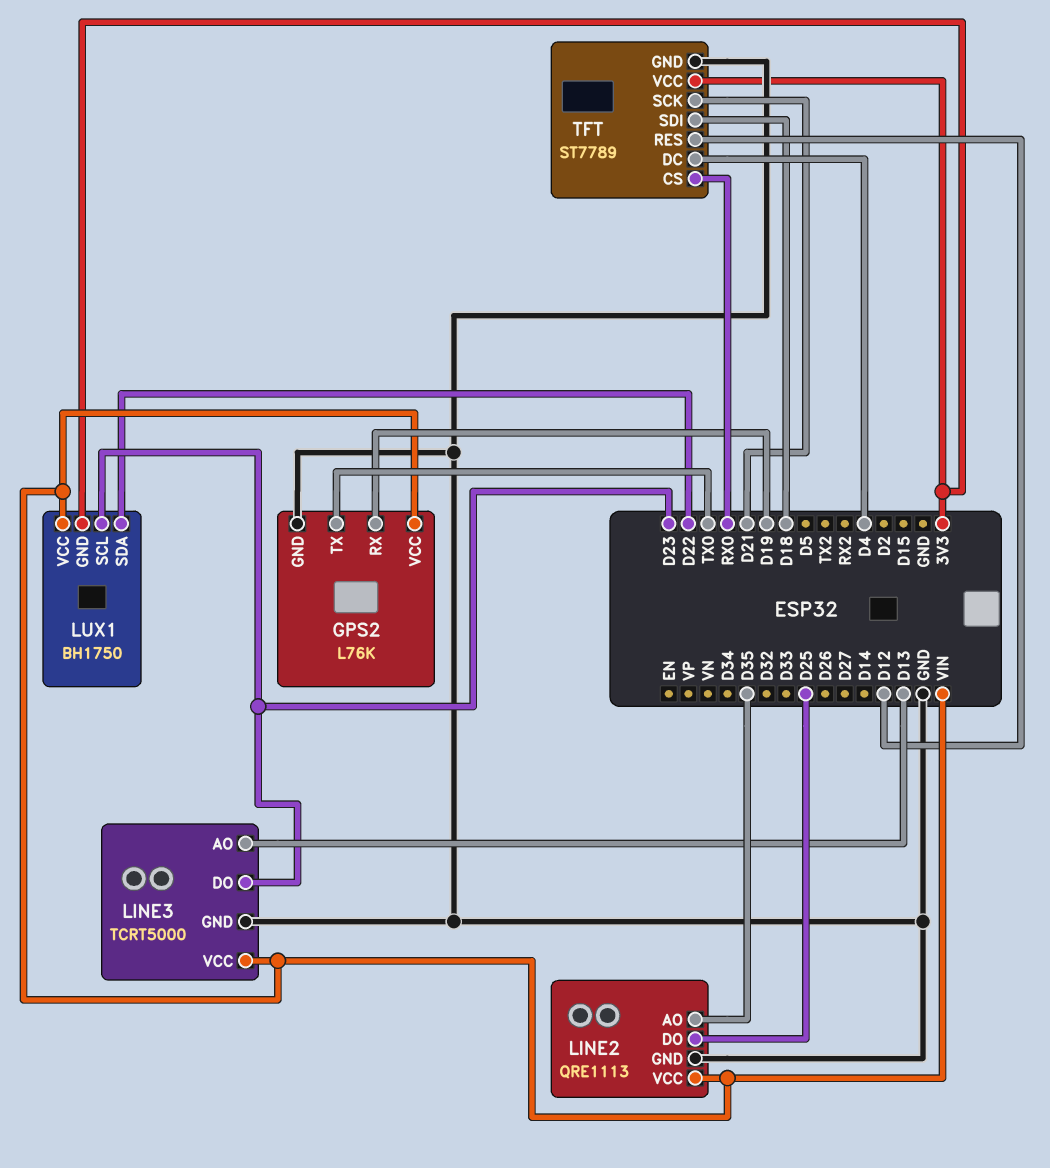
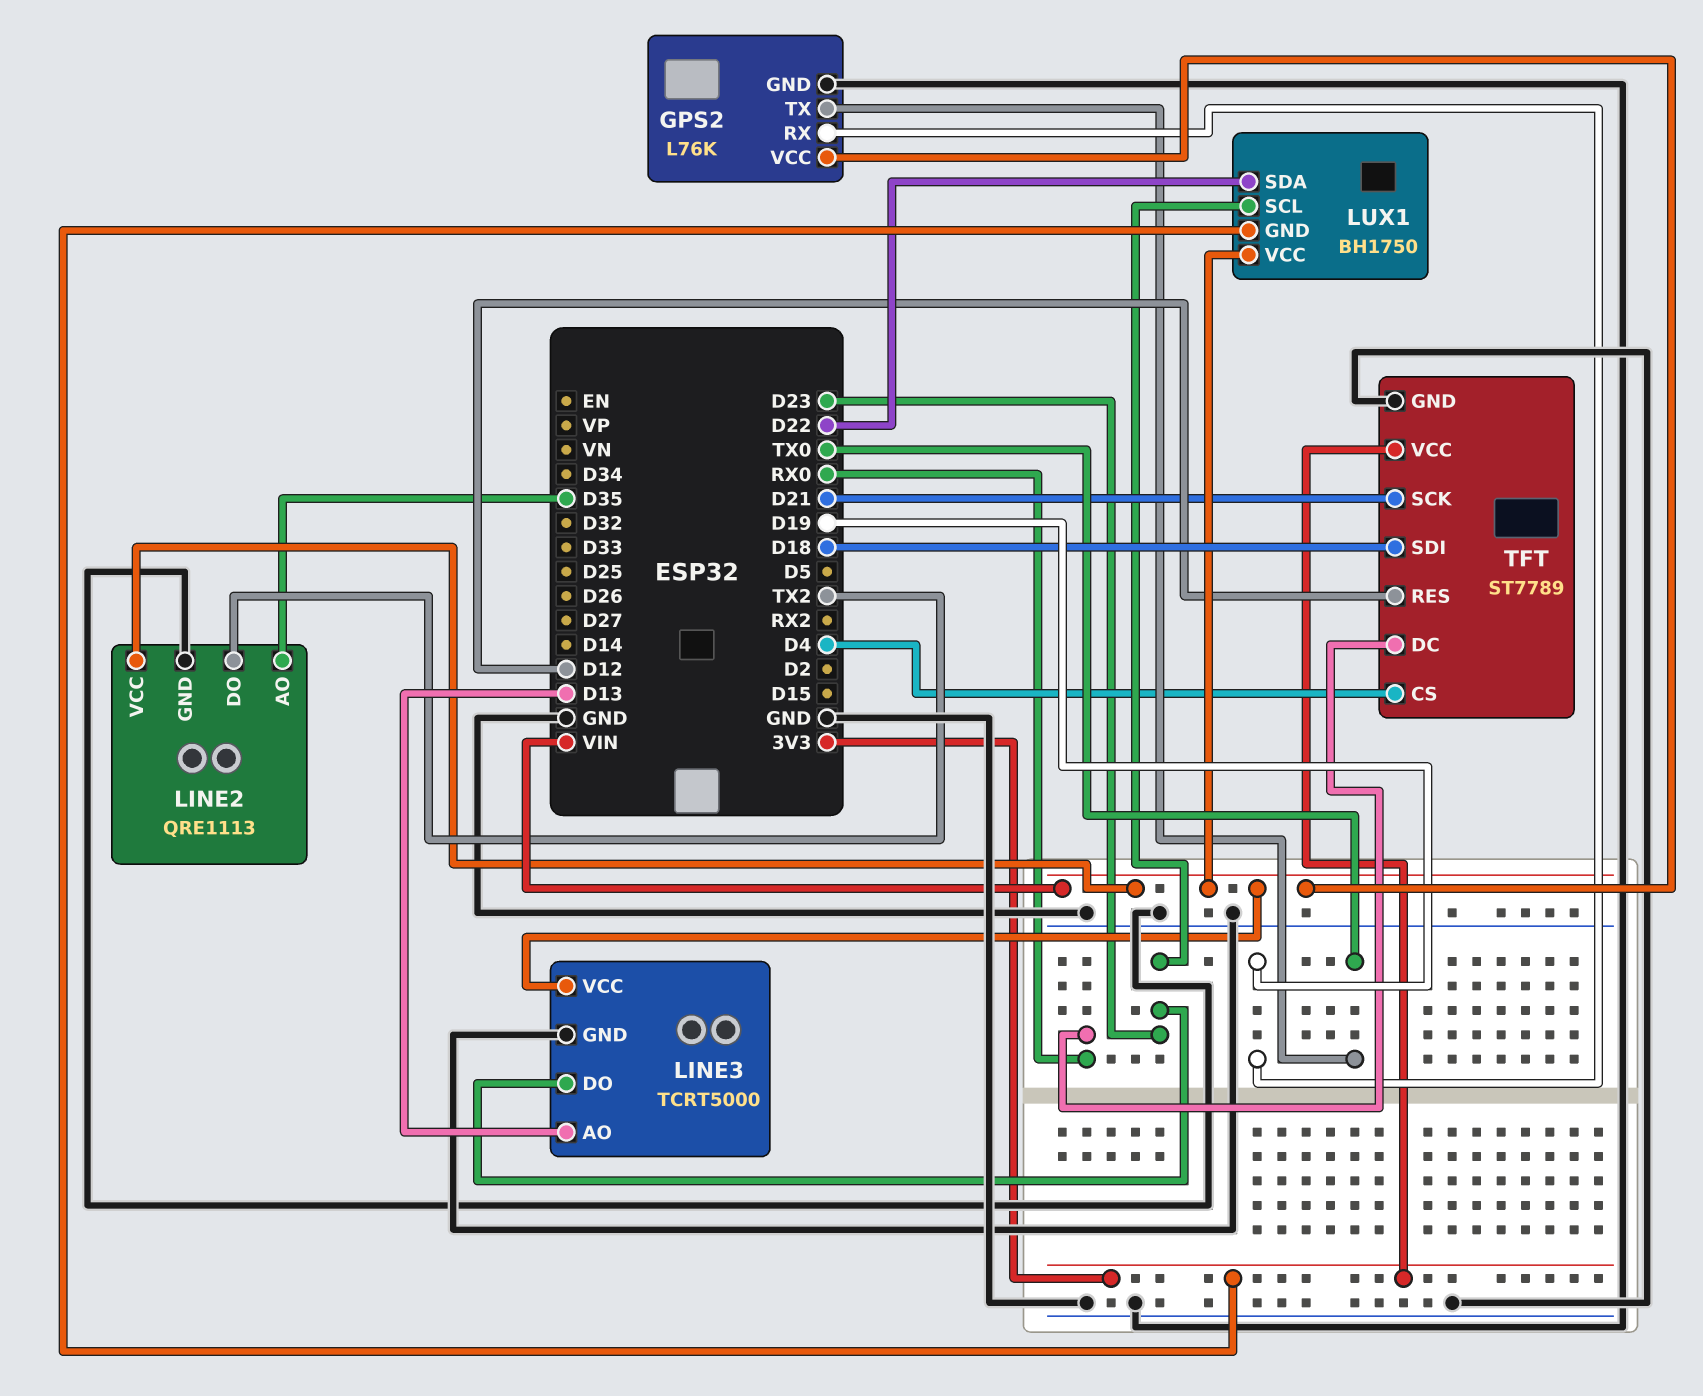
LINE2 pin DO: D25 -> TX2
TFT pin CS: RX0 -> D4
TFT pin DC: D4 -> RX0

